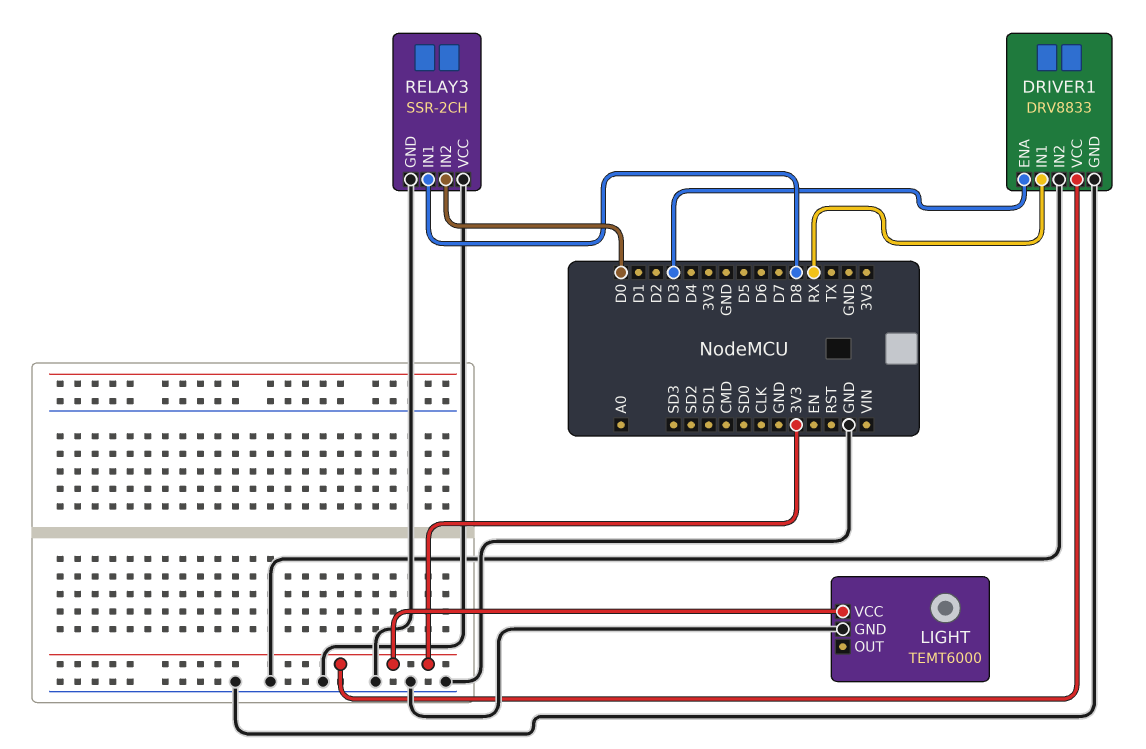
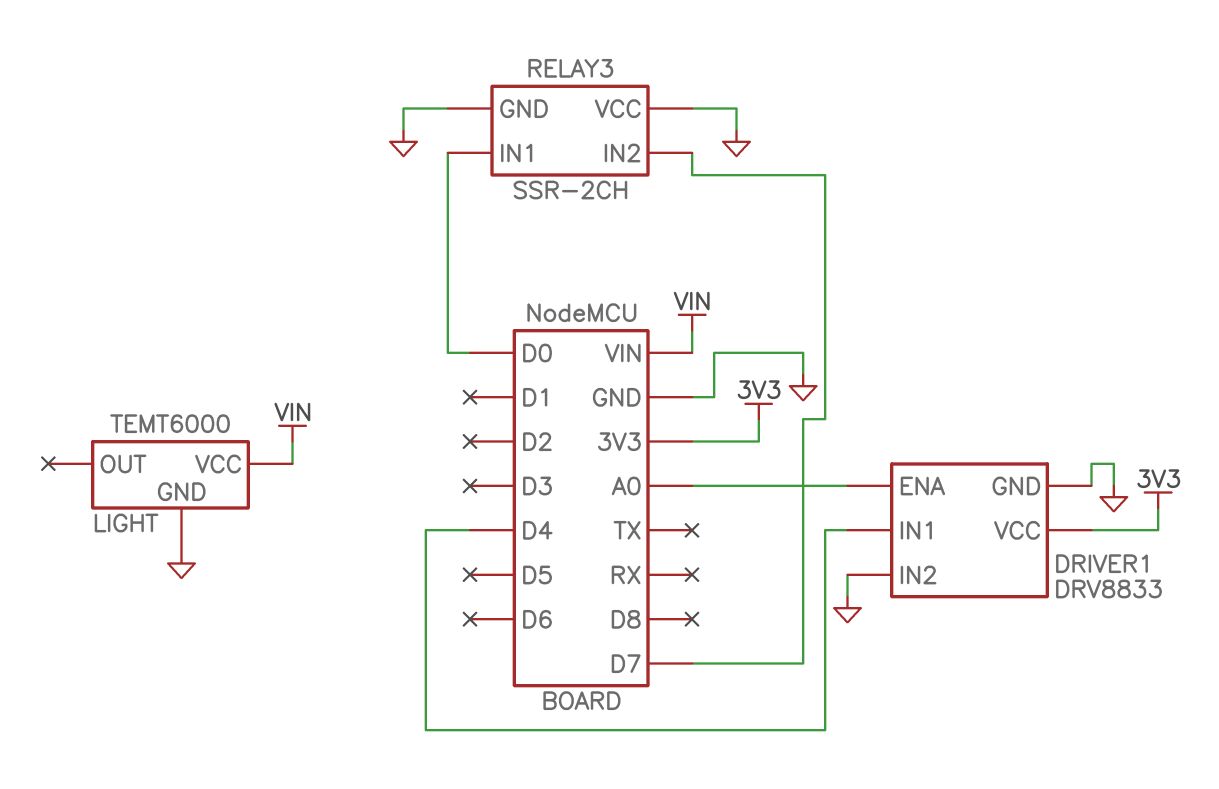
DRIVER1 pin ENA: D3 -> A0
DRIVER1 pin IN1: RX -> D4
LIGHT pin VCC: 3V3 -> VIN
RELAY3 pin IN1: D8 -> D0
RELAY3 pin IN2: D0 -> D7

